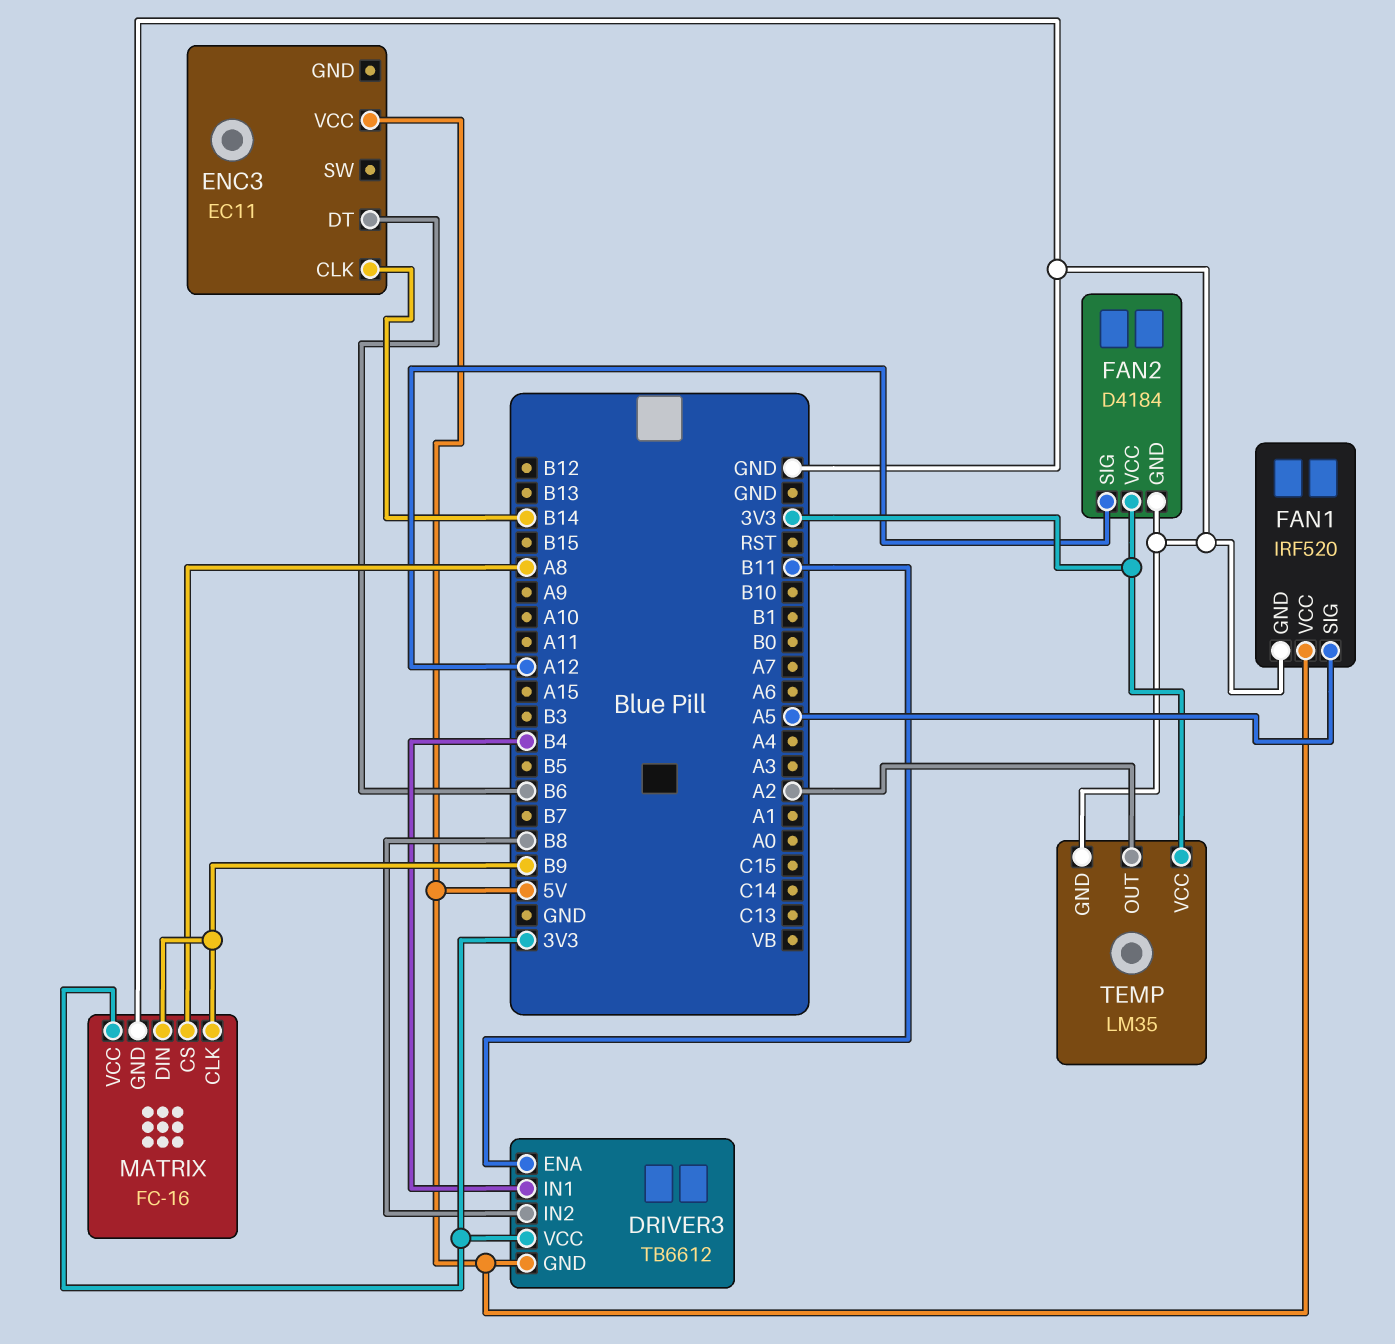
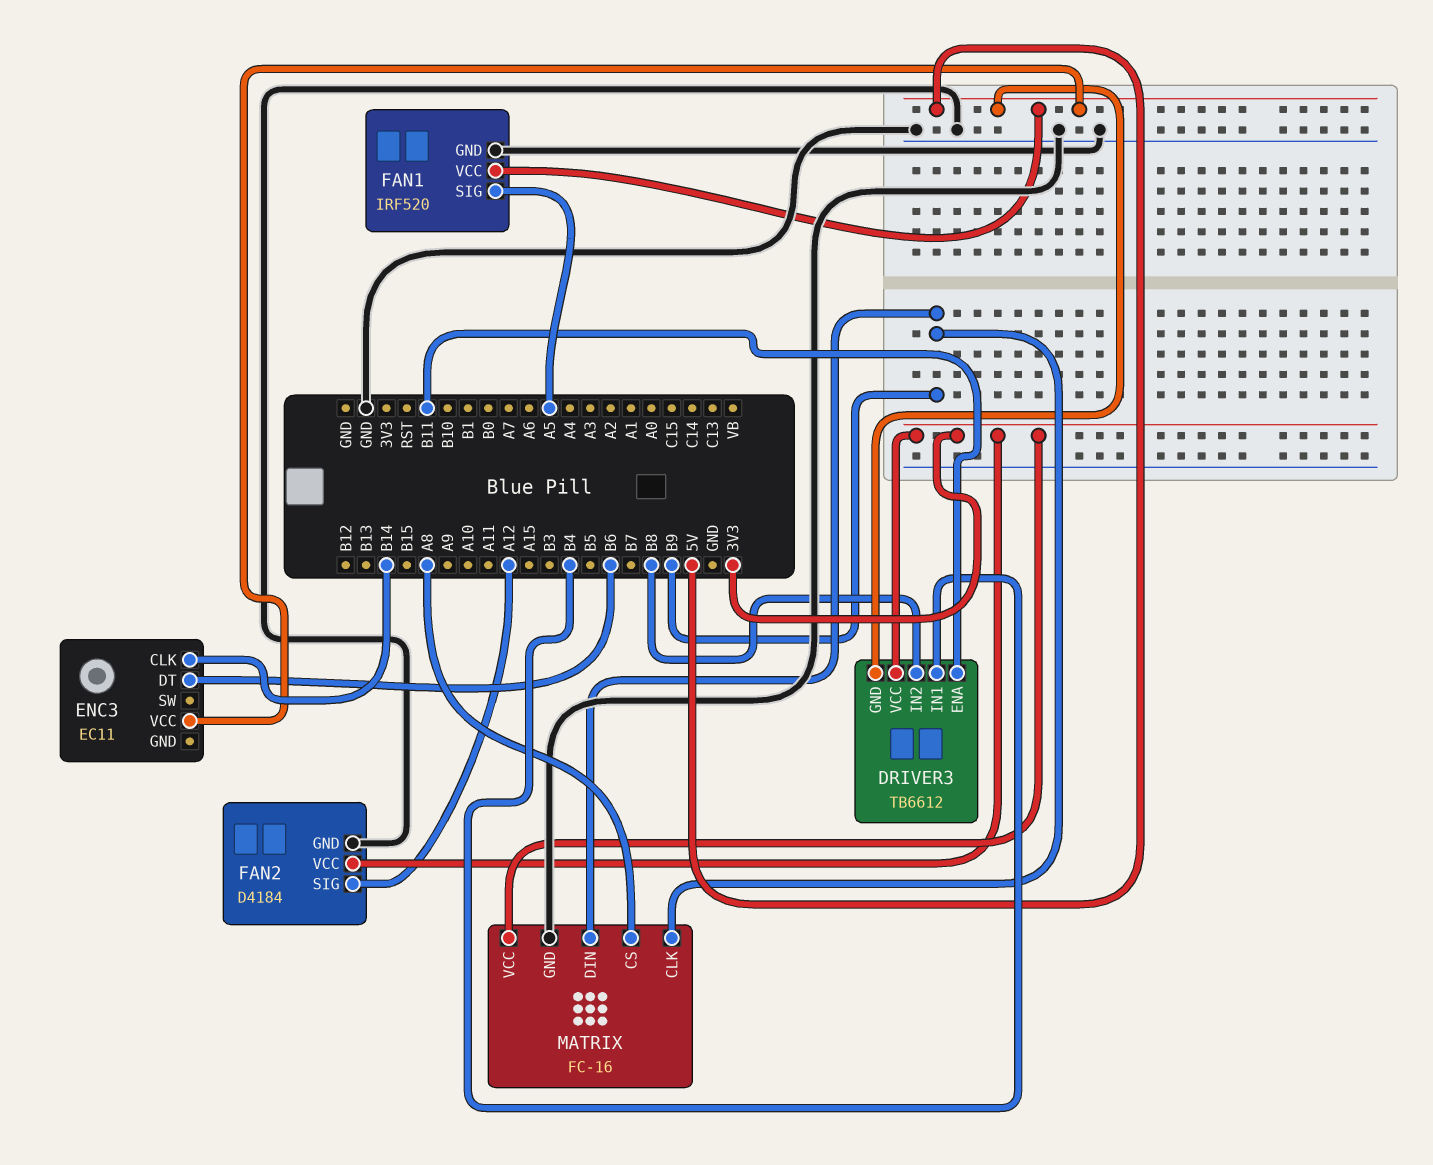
TEMP: LM35 -> none
TEMP pin GND: GND -> none
TEMP pin OUT: A2 -> none
TEMP pin VCC: 3V3 -> none

